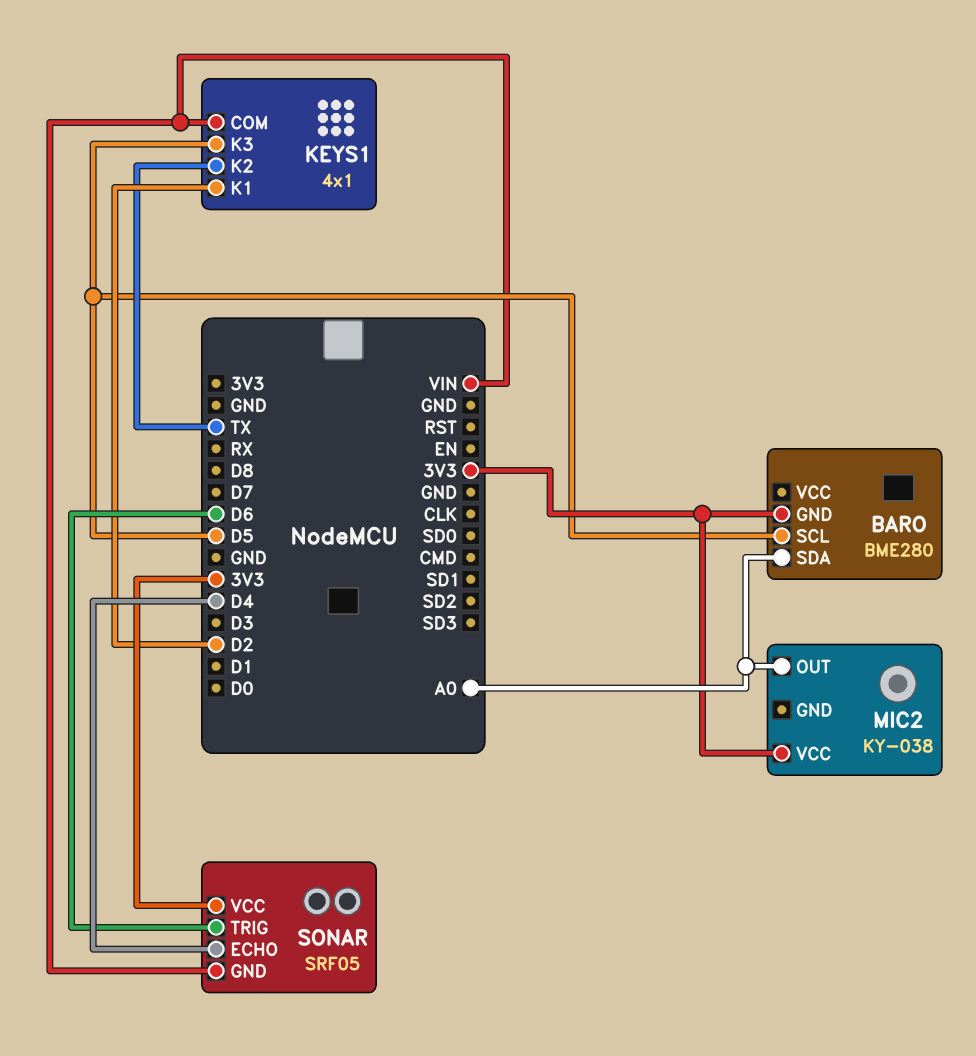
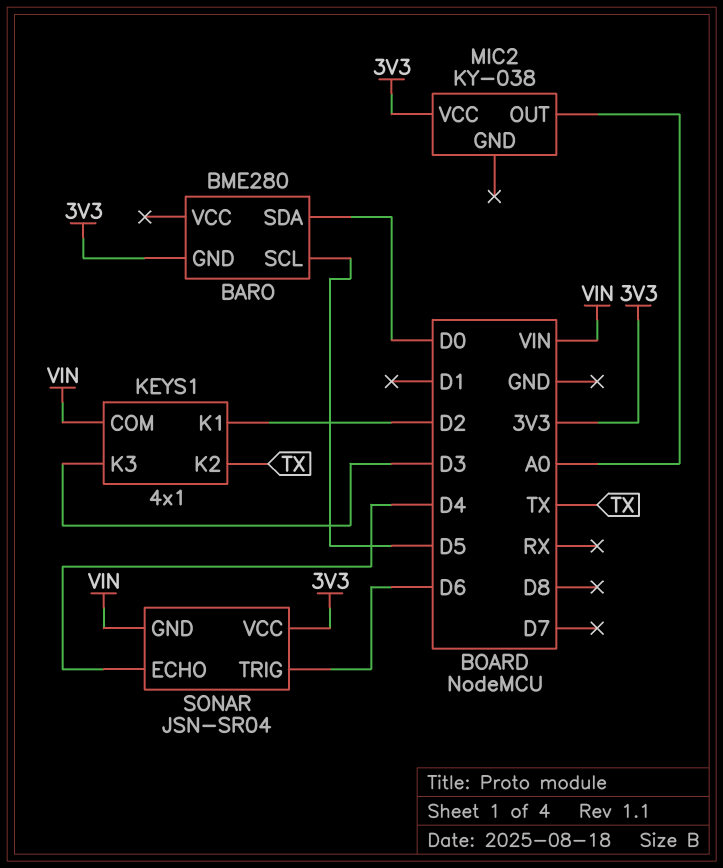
BARO pin SDA: A0 -> D0
KEYS1 pin K3: D5 -> D3
SONAR: SRF05 -> JSN-SR04

